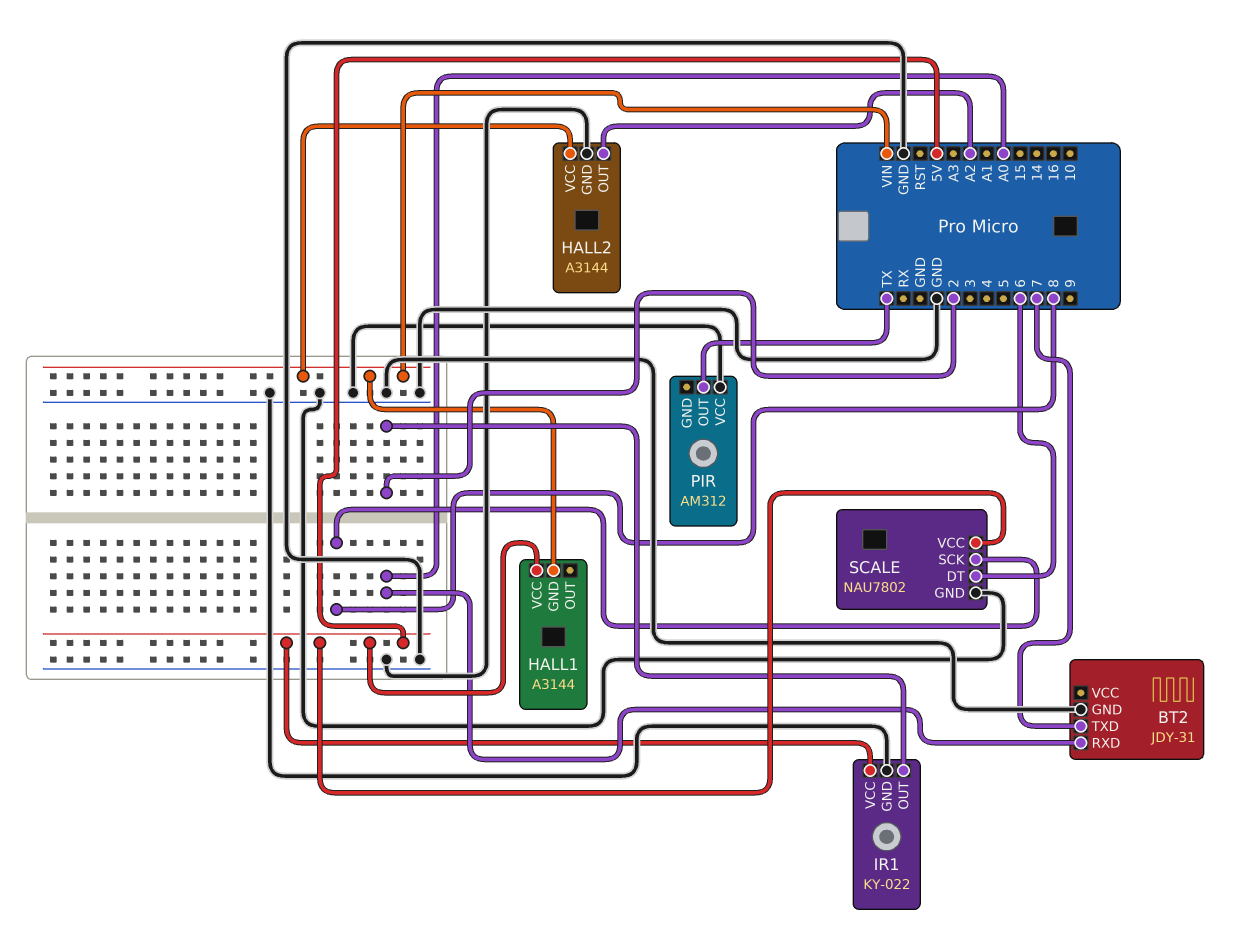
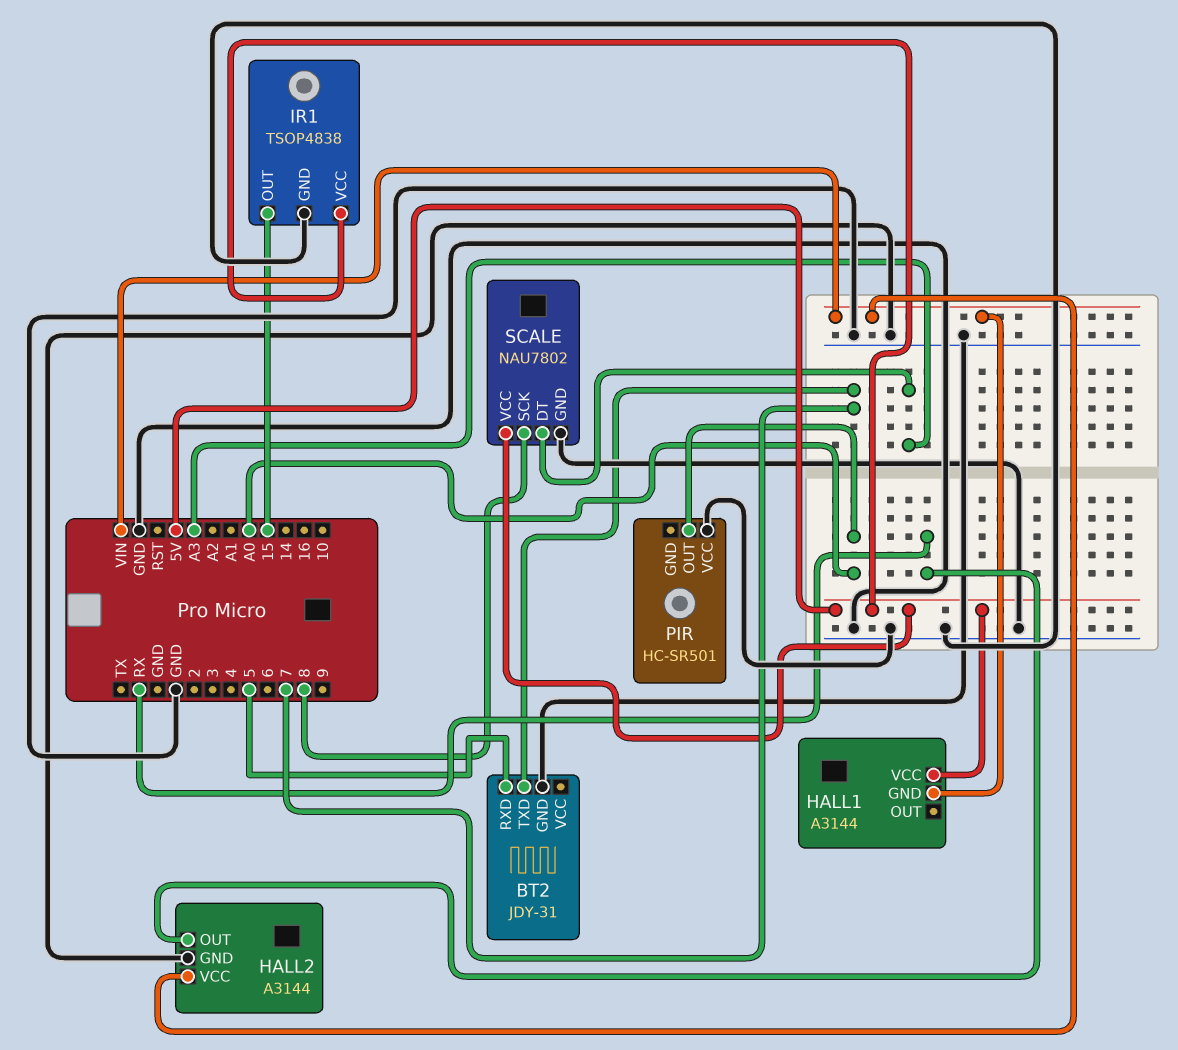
BT2 pin RXD: A0 -> 5
HALL2 pin OUT: A2 -> RX
IR1: KY-022 -> TSOP4838
IR1 pin OUT: 2 -> 15
PIR: AM312 -> HC-SR501
PIR pin OUT: TX -> A0
SCALE pin DT: 6 -> A3

